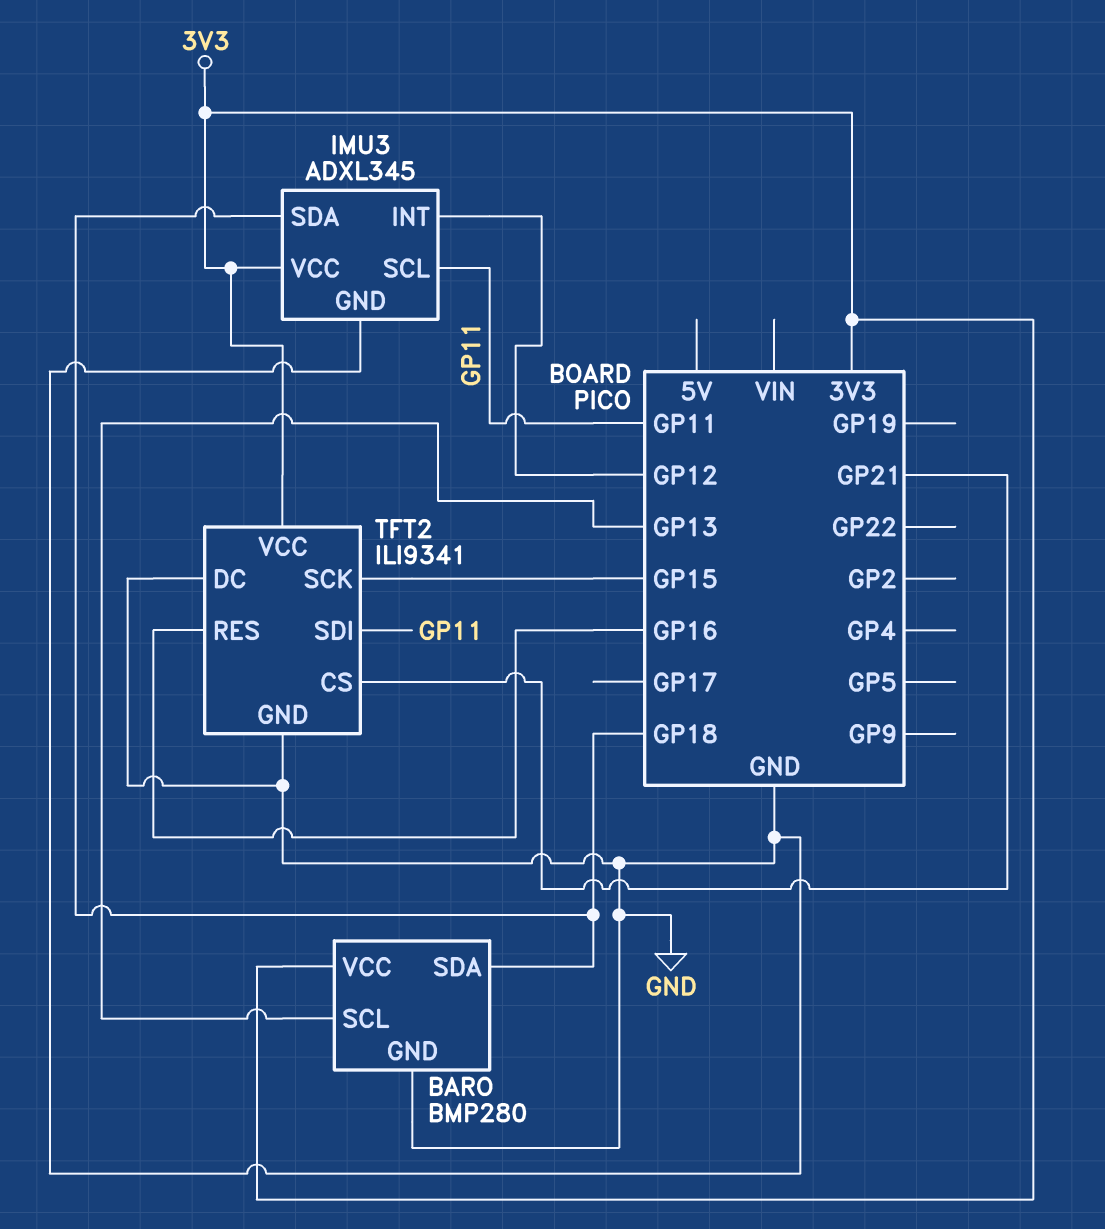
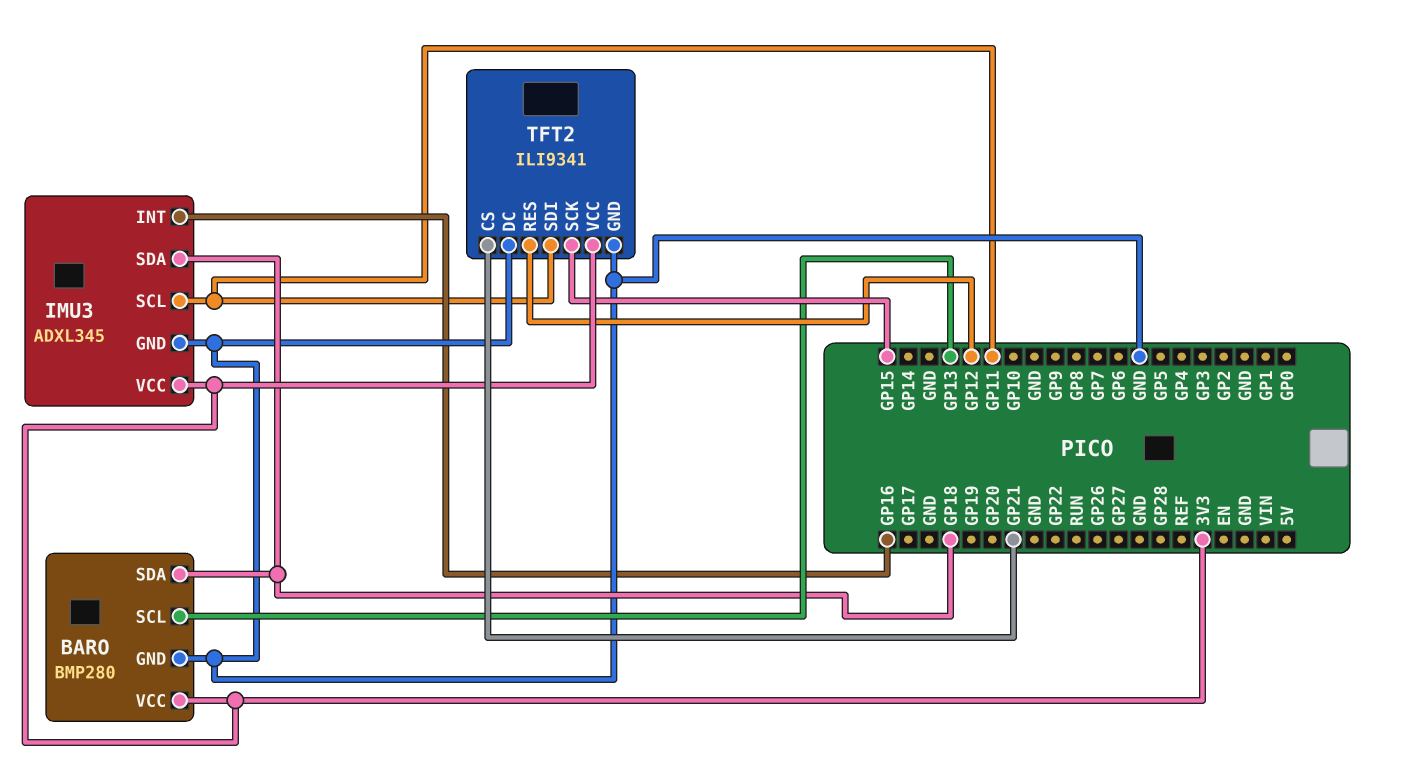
IMU3 pin INT: GP12 -> GP16
TFT2 pin RES: GP16 -> GP12

